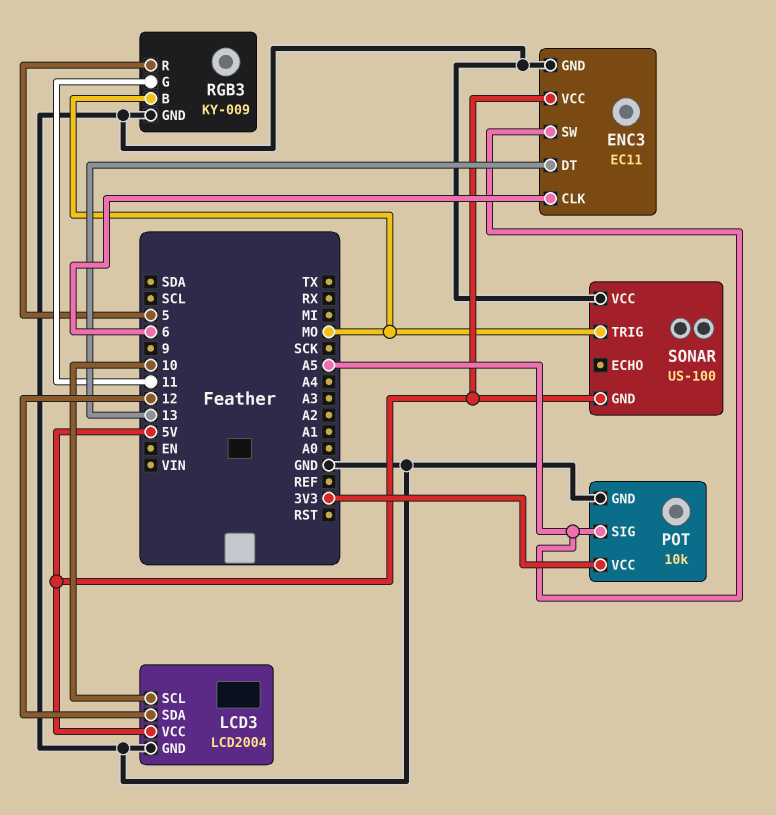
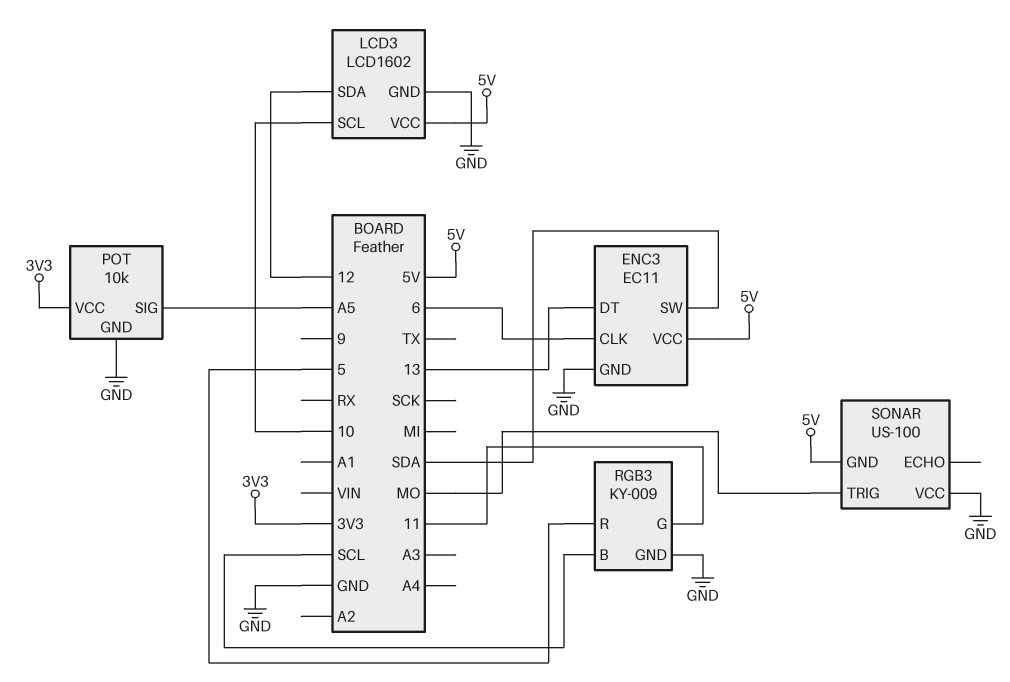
ENC3 pin SW: A5 -> SDA
LCD3: LCD2004 -> LCD1602
RGB3 pin B: MO -> SCL

